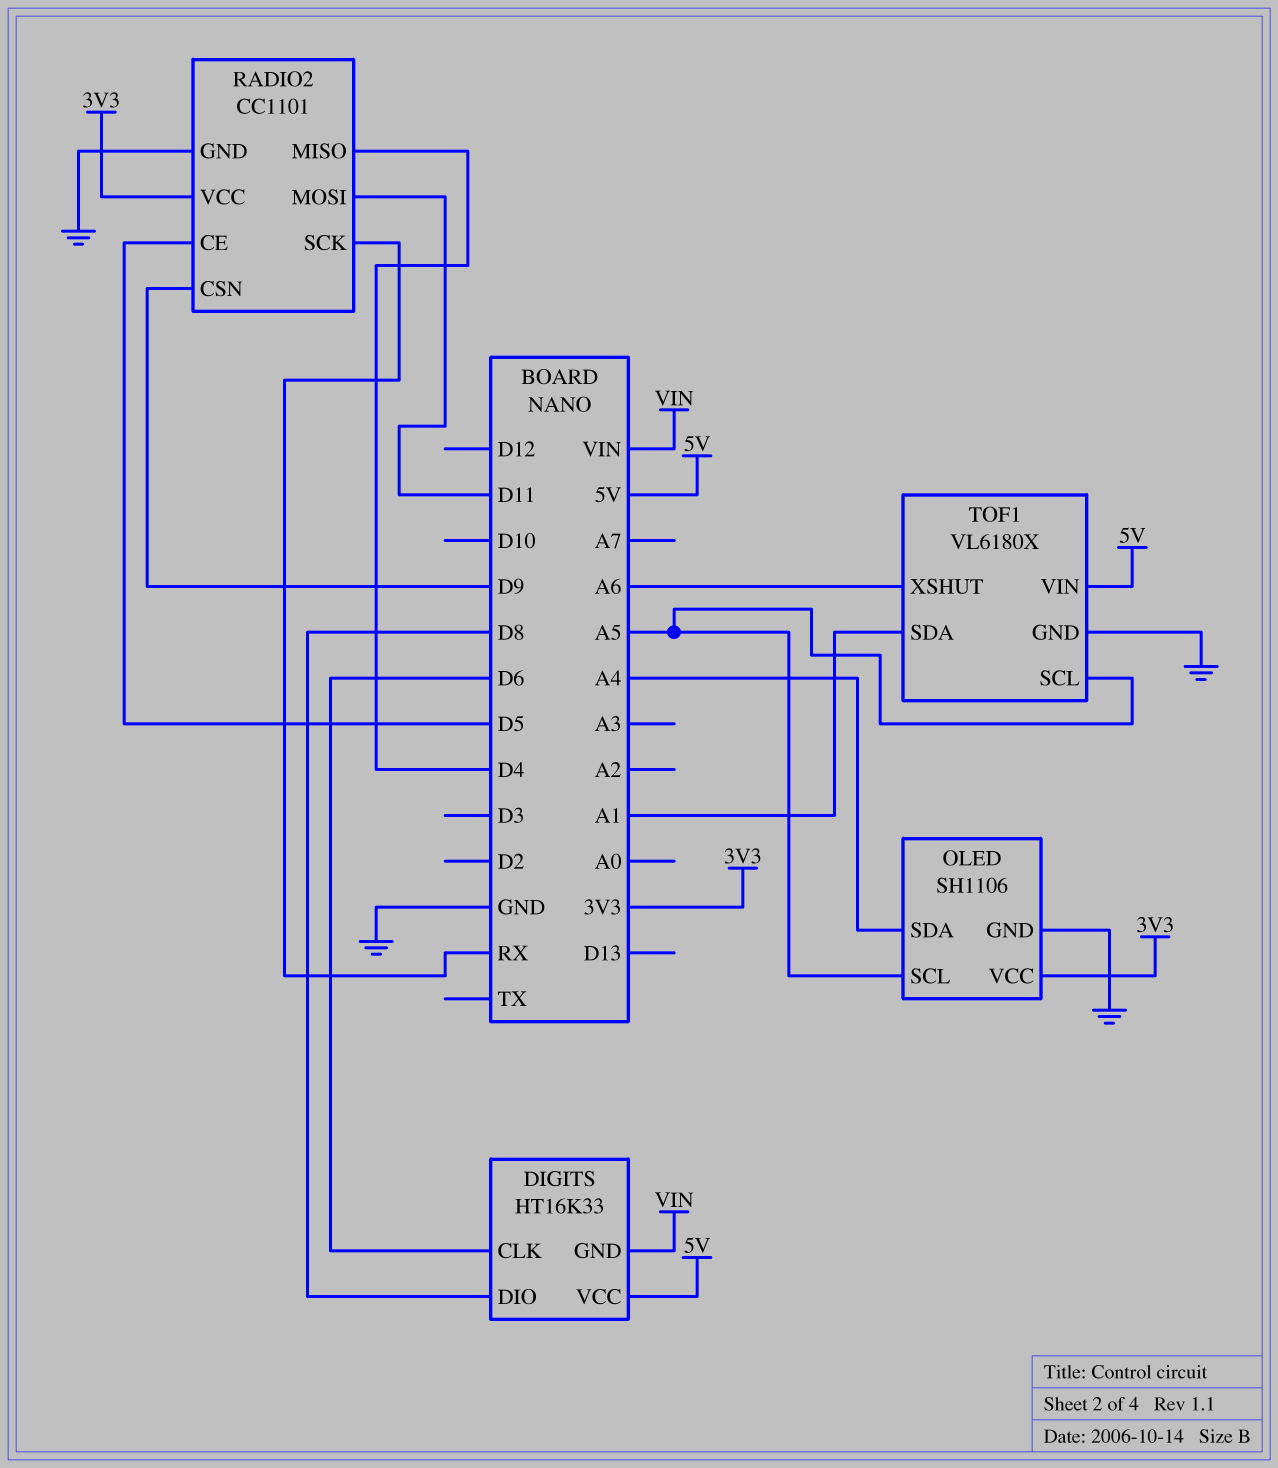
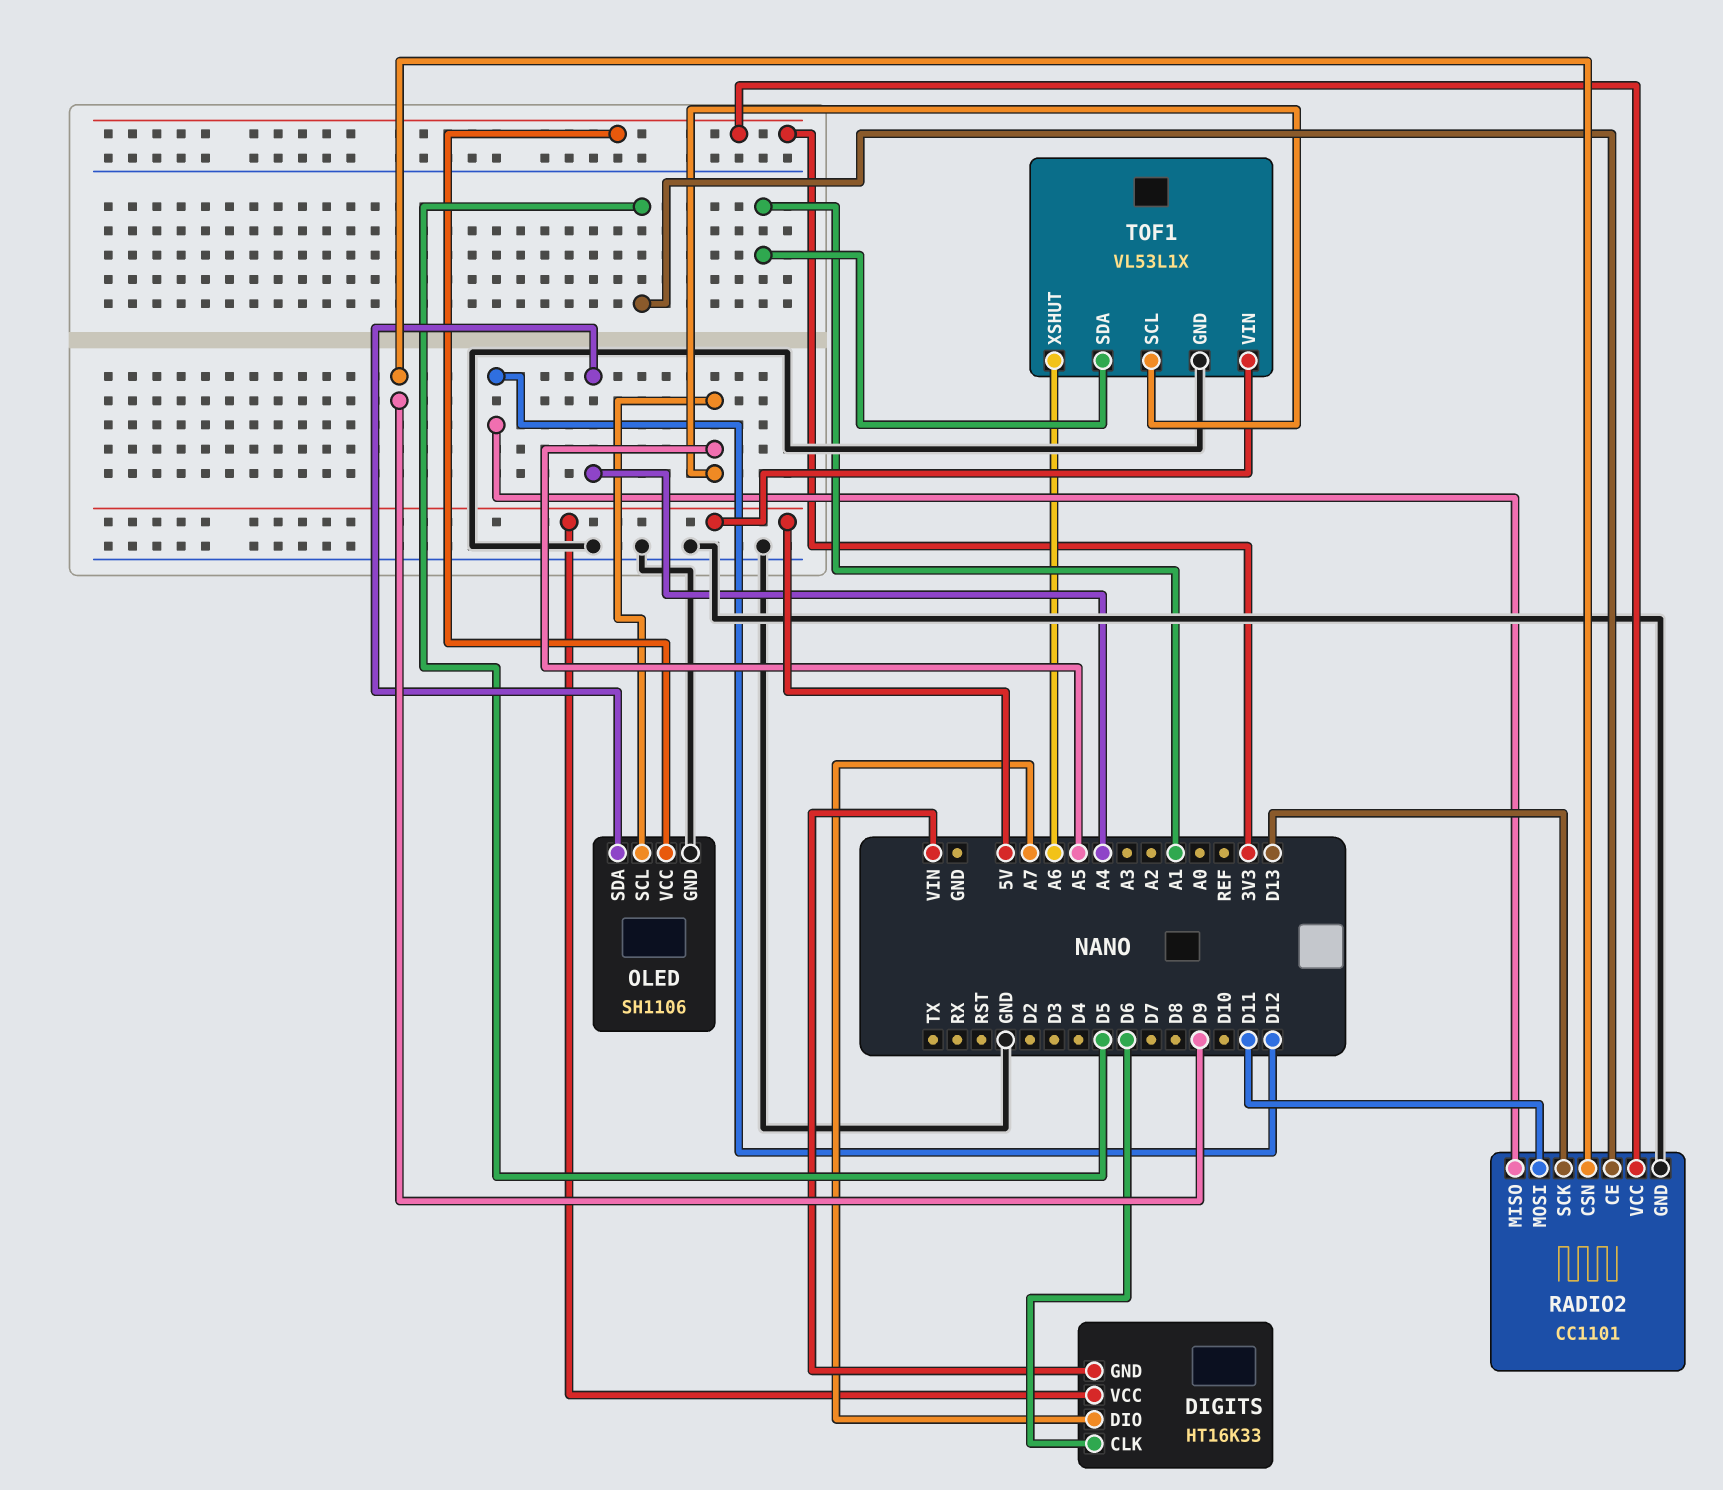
DIGITS pin DIO: D8 -> A7
RADIO2 pin MISO: D4 -> D12
RADIO2 pin SCK: RX -> D13
TOF1: VL6180X -> VL53L1X

